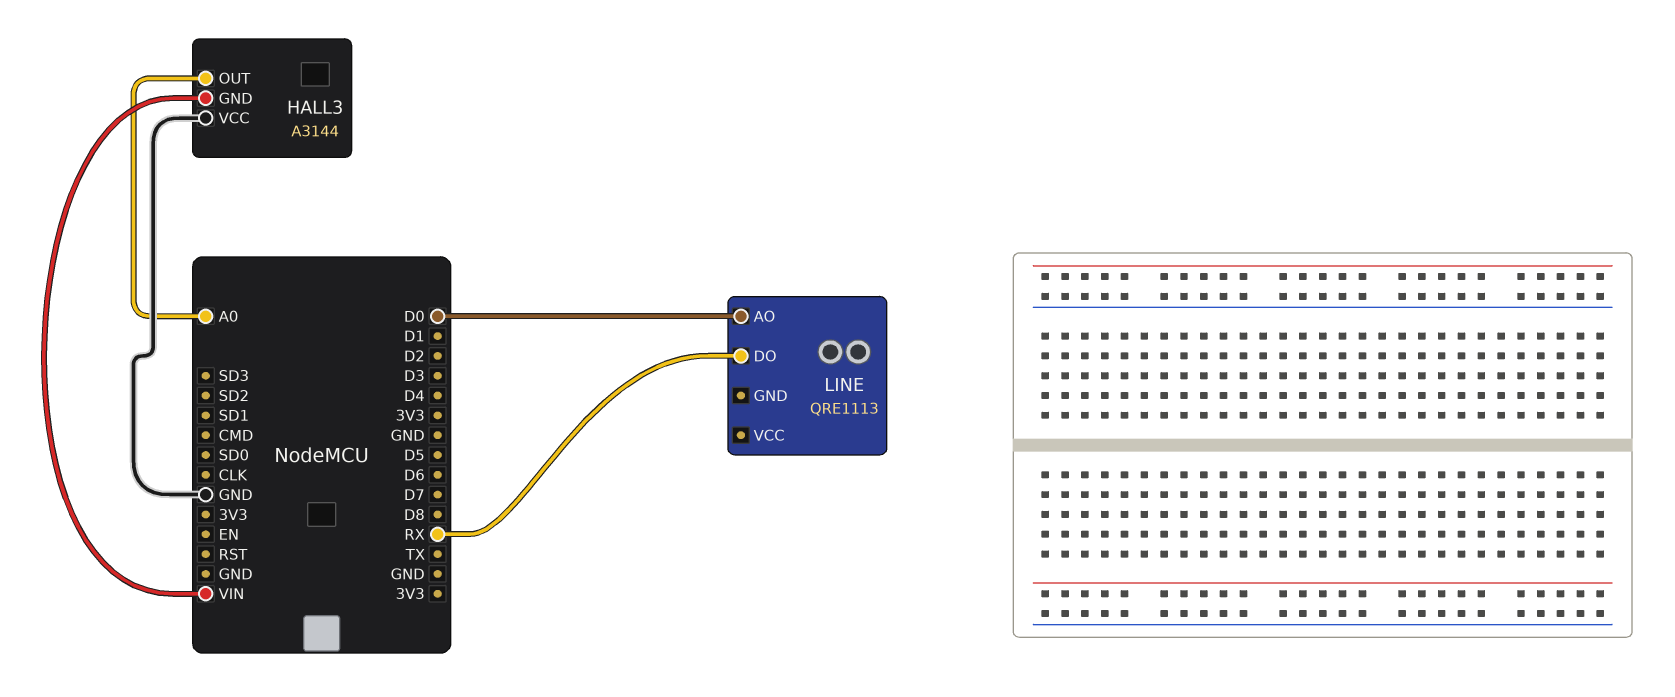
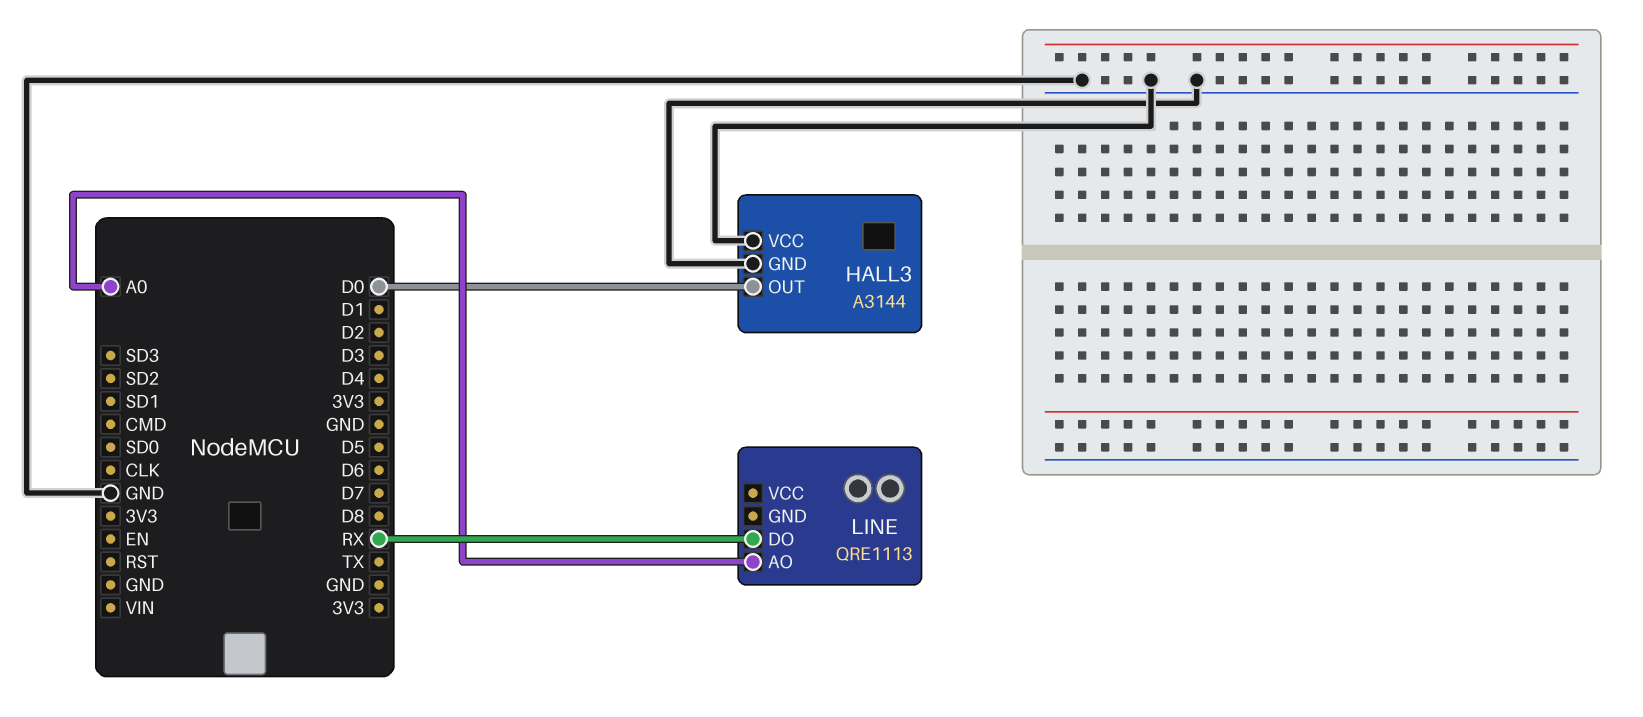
HALL3 pin GND: VIN -> GND
HALL3 pin OUT: A0 -> D0
LINE pin AO: D0 -> A0

